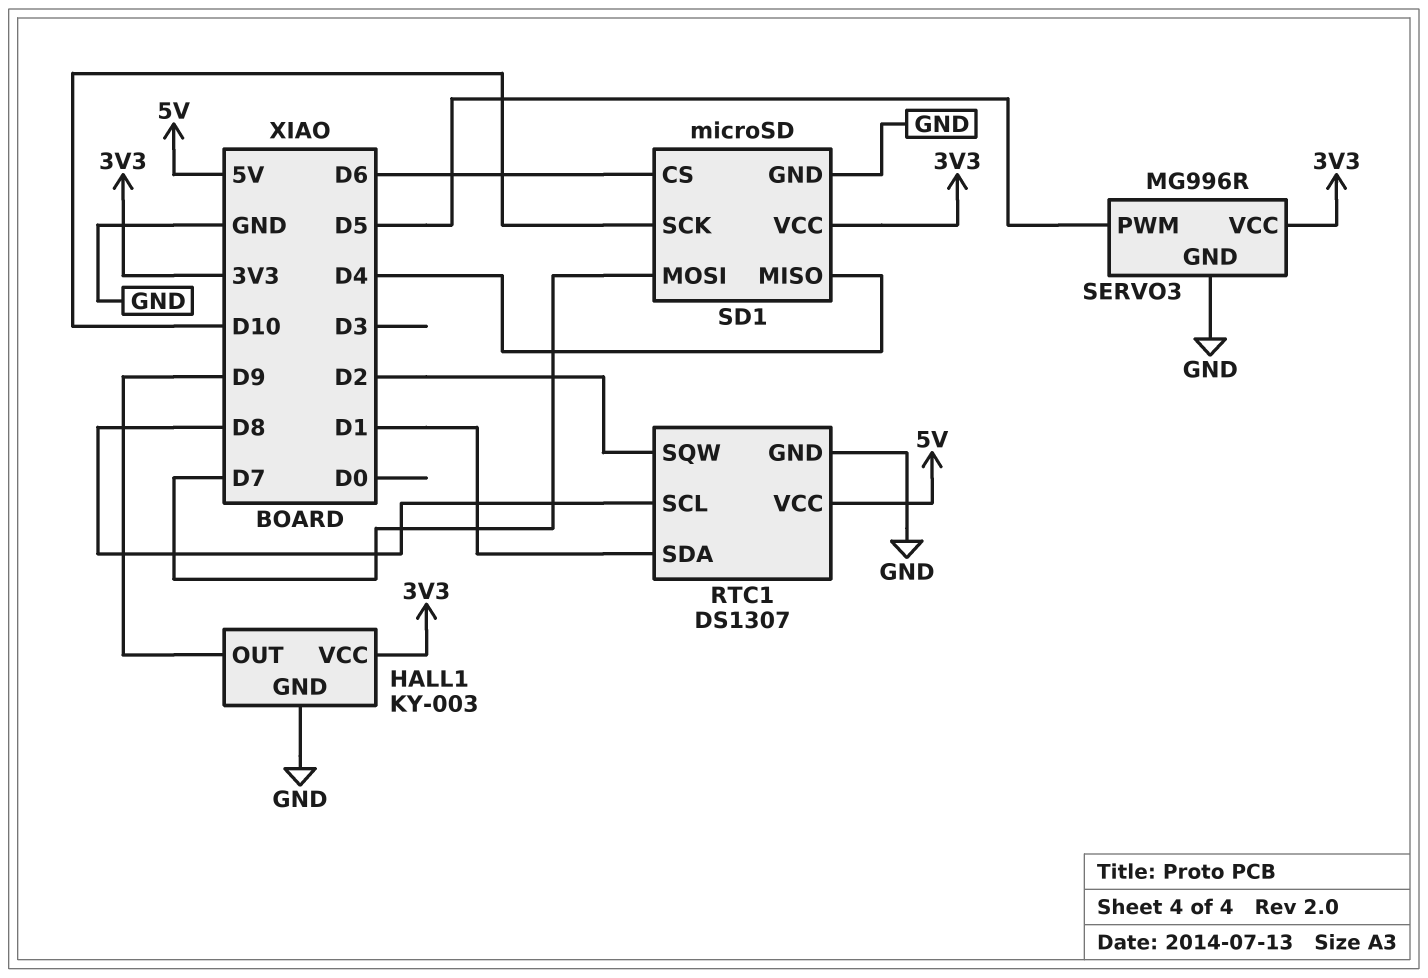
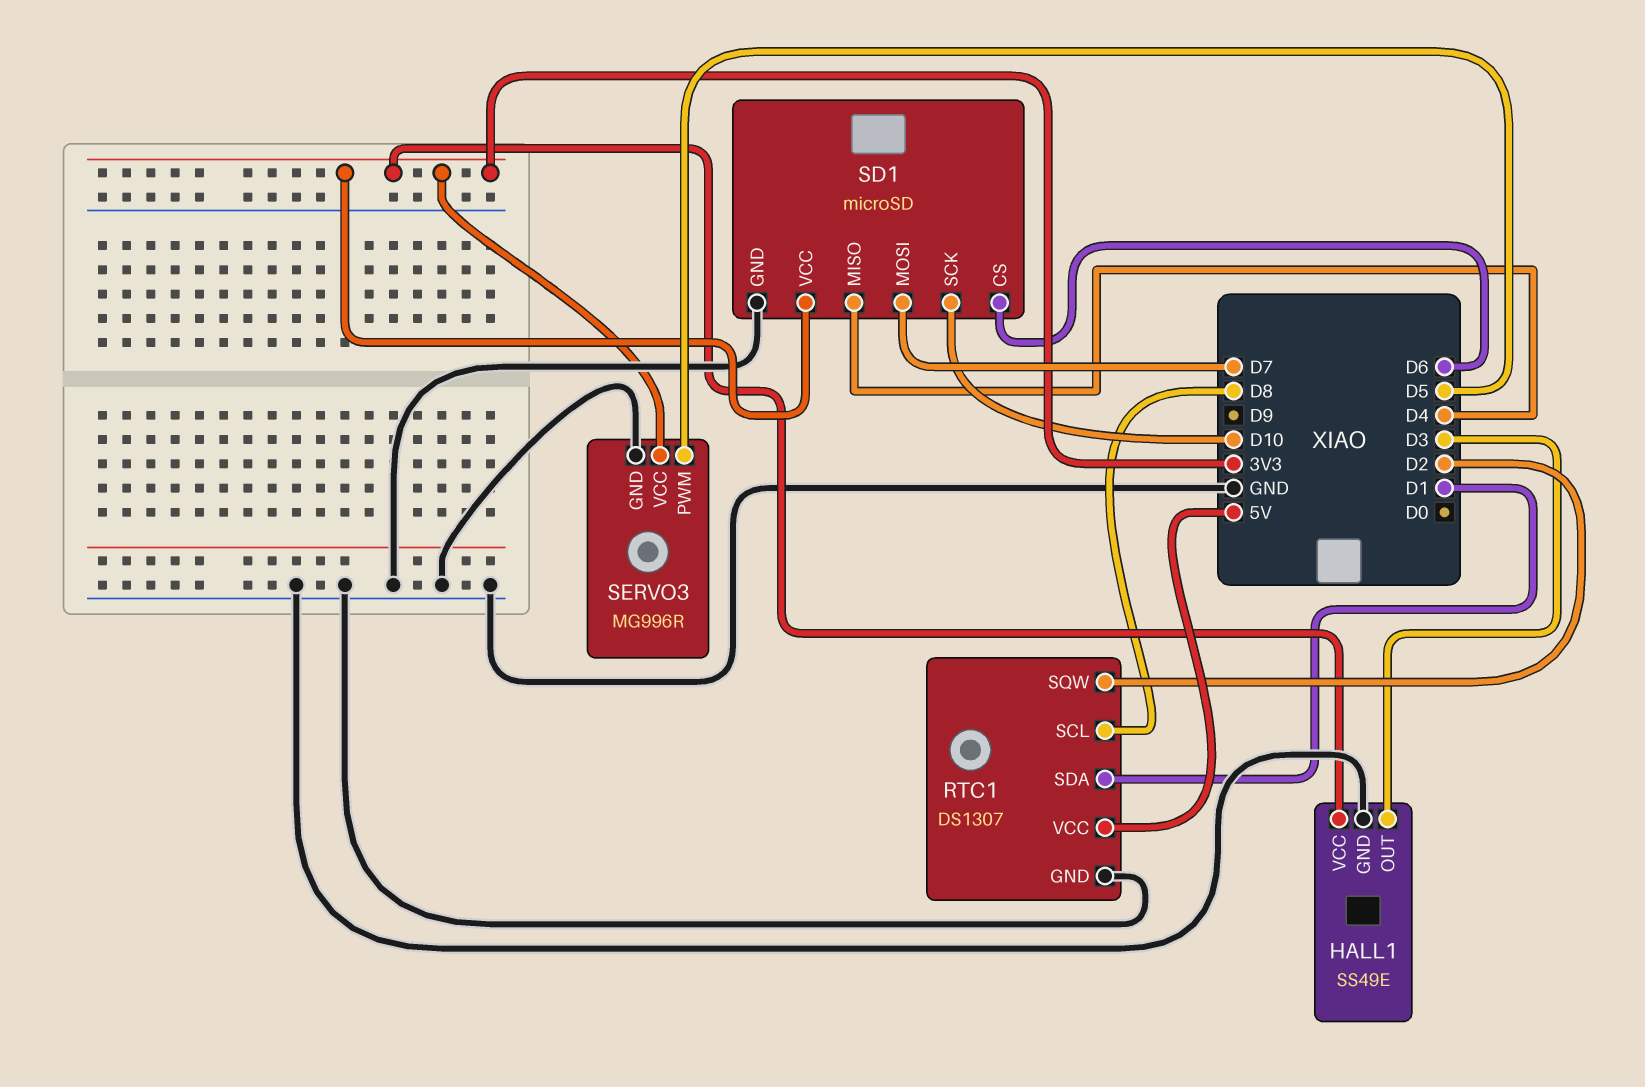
HALL1: KY-003 -> SS49E
HALL1 pin OUT: D9 -> D3

